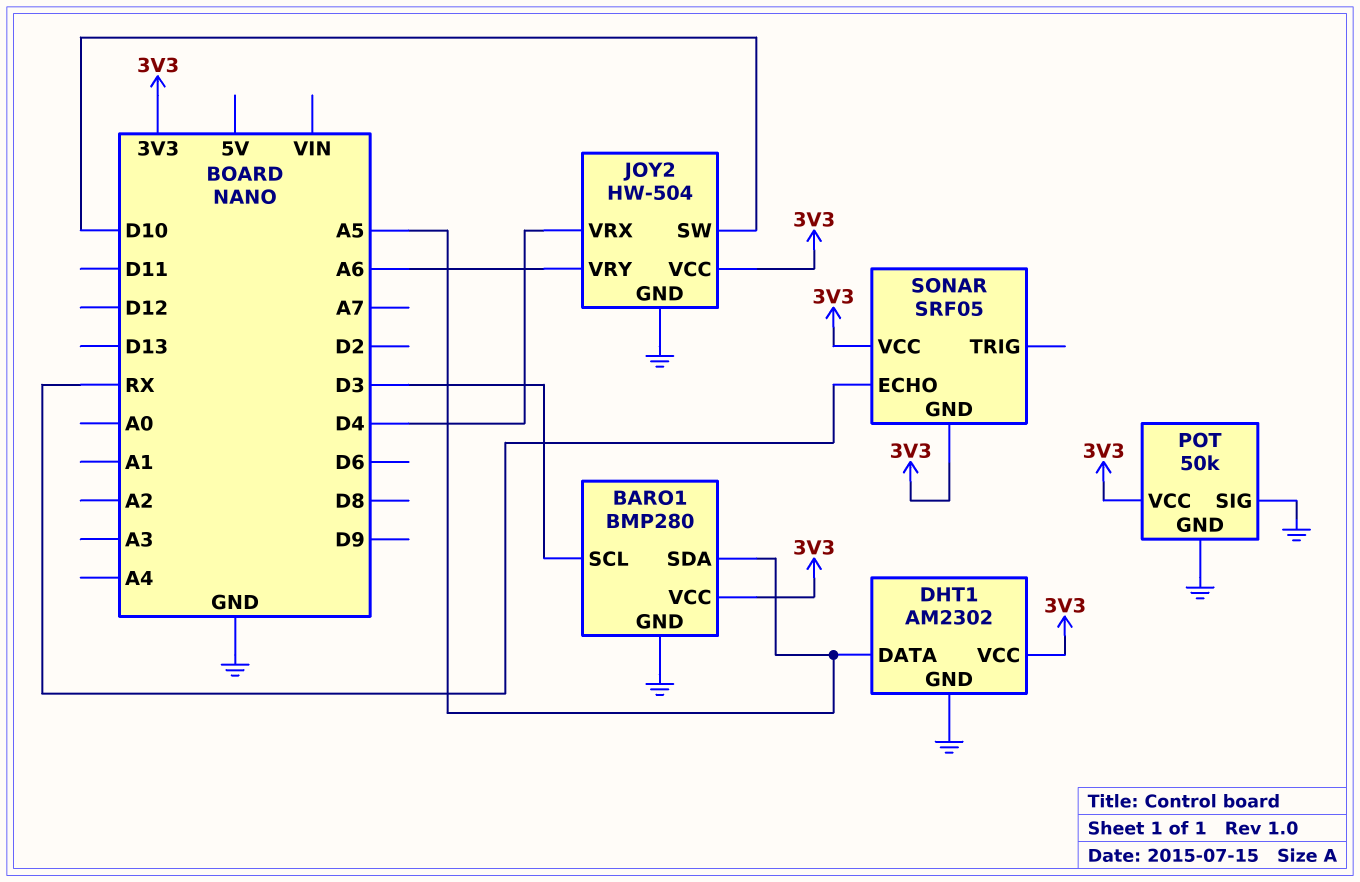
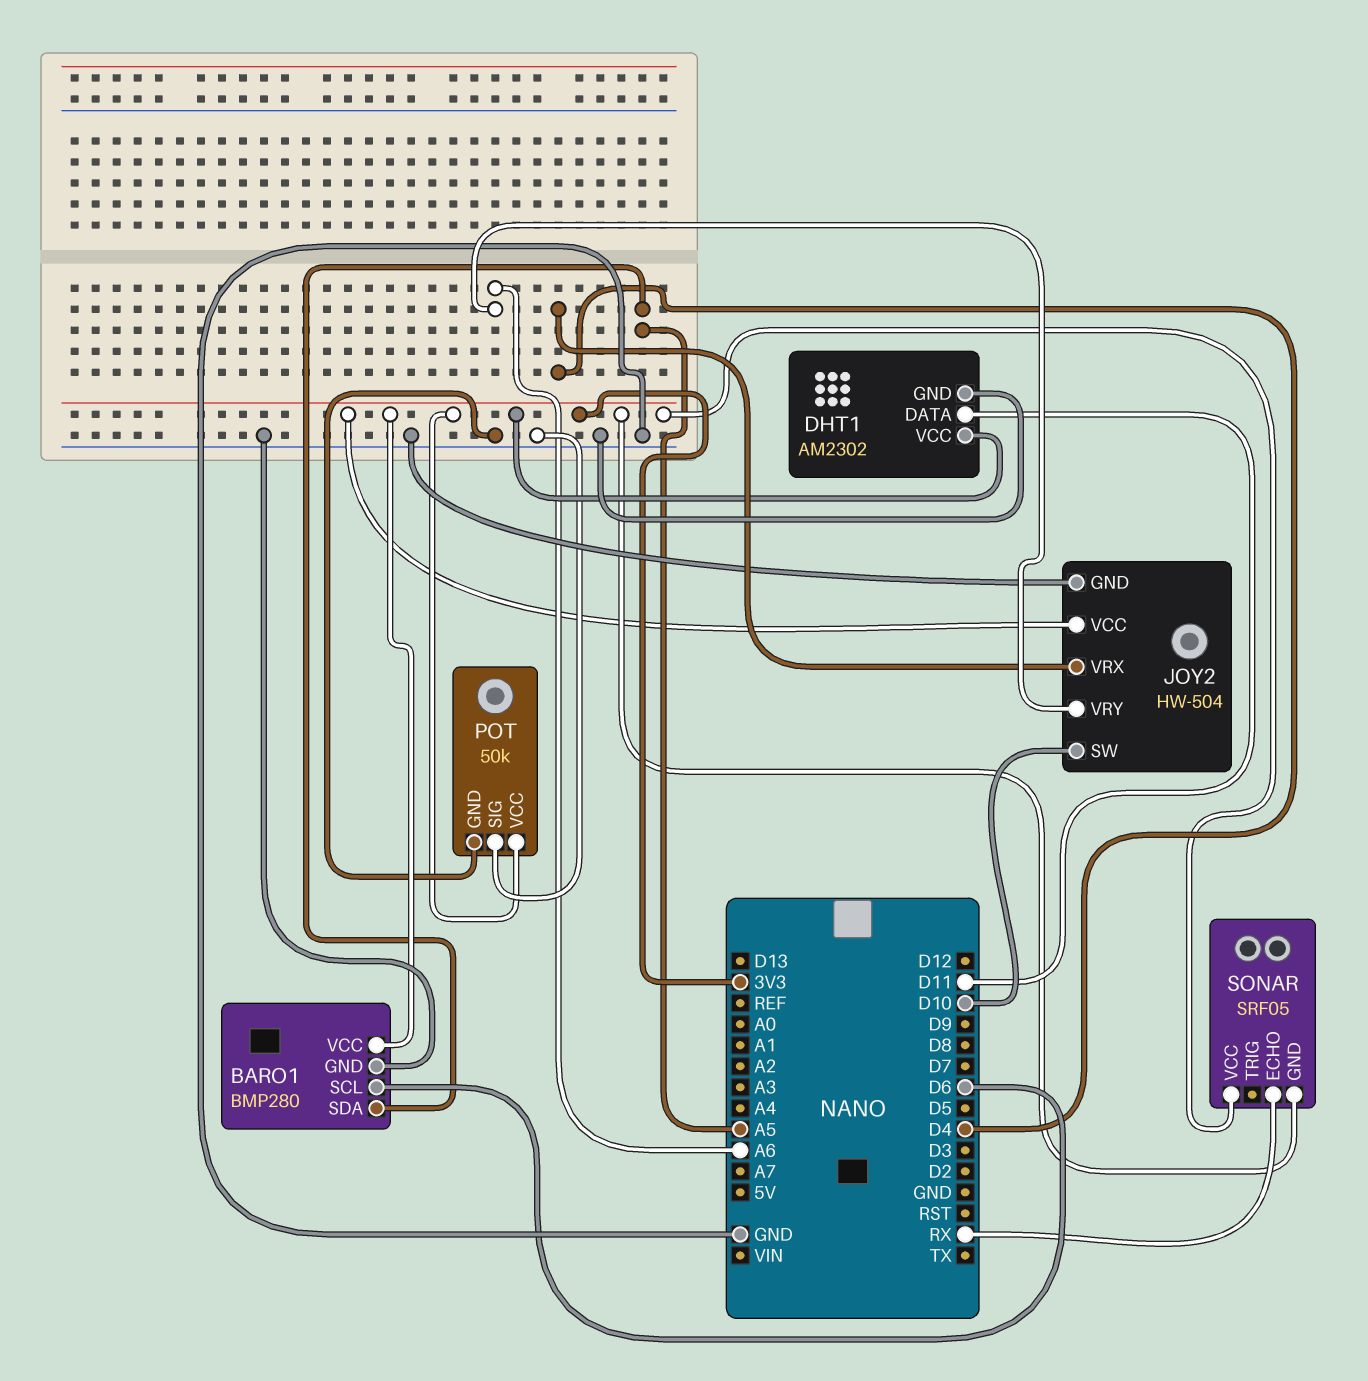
BARO1 pin SCL: D3 -> D6
DHT1 pin DATA: A5 -> D11

